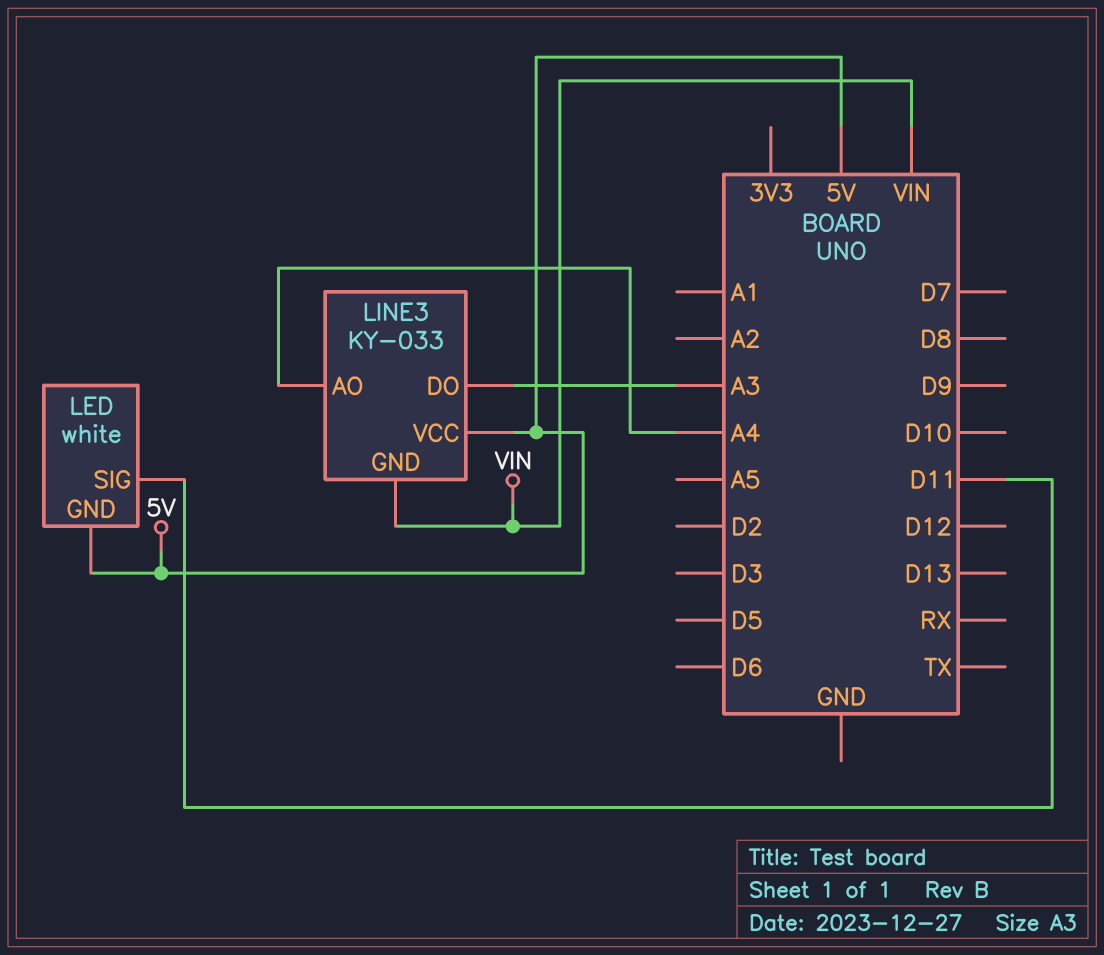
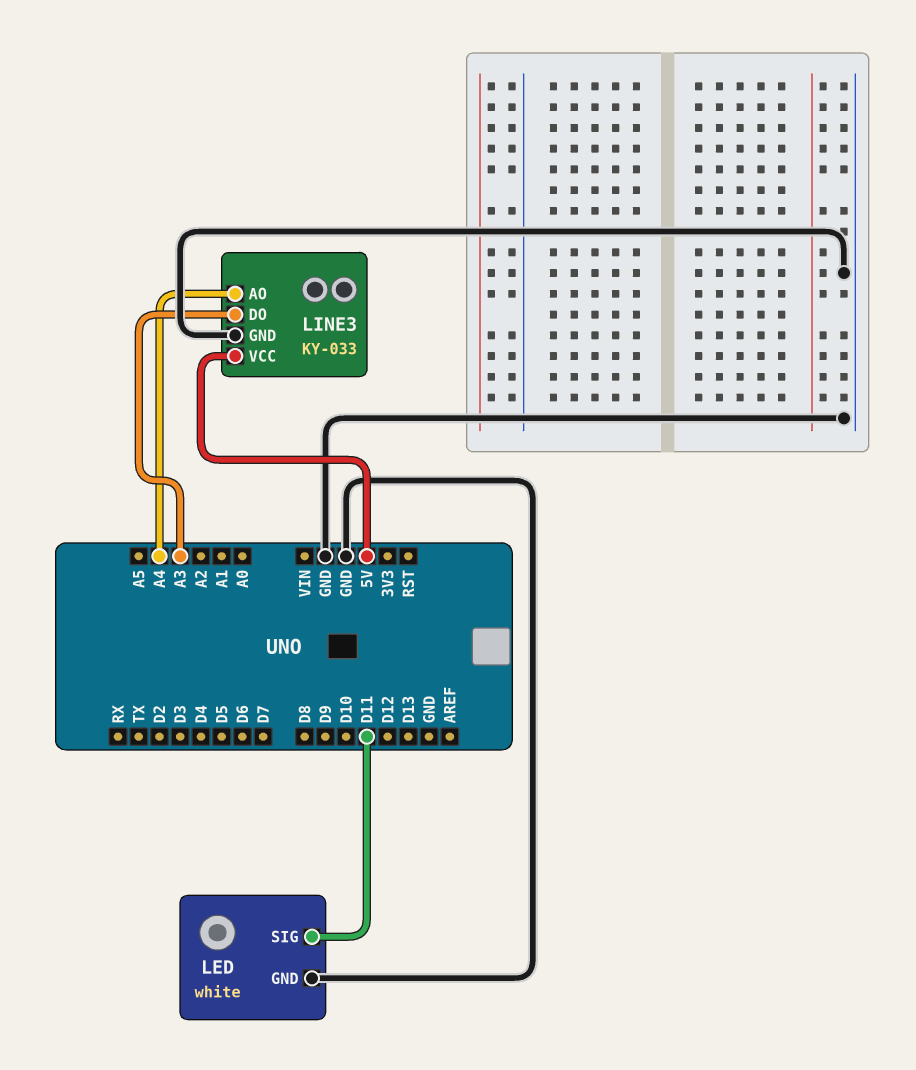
LED pin GND: 5V -> GND
LINE3 pin GND: VIN -> GND

